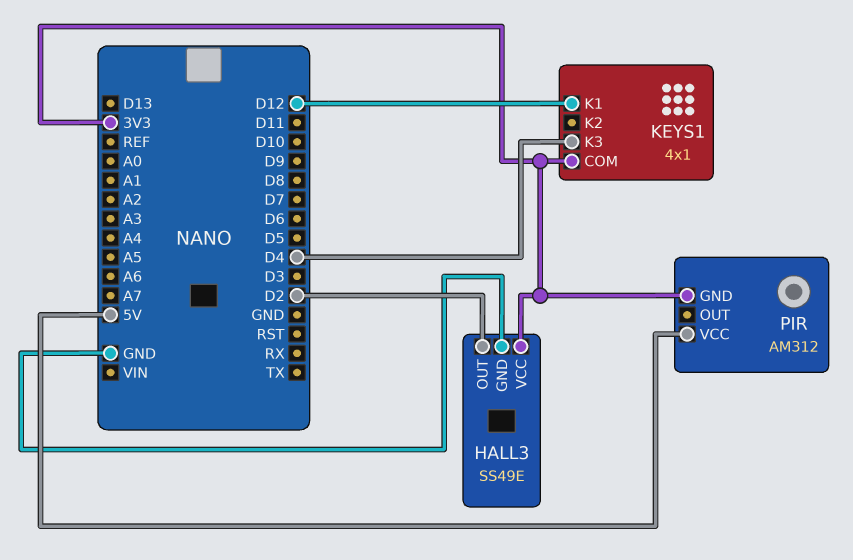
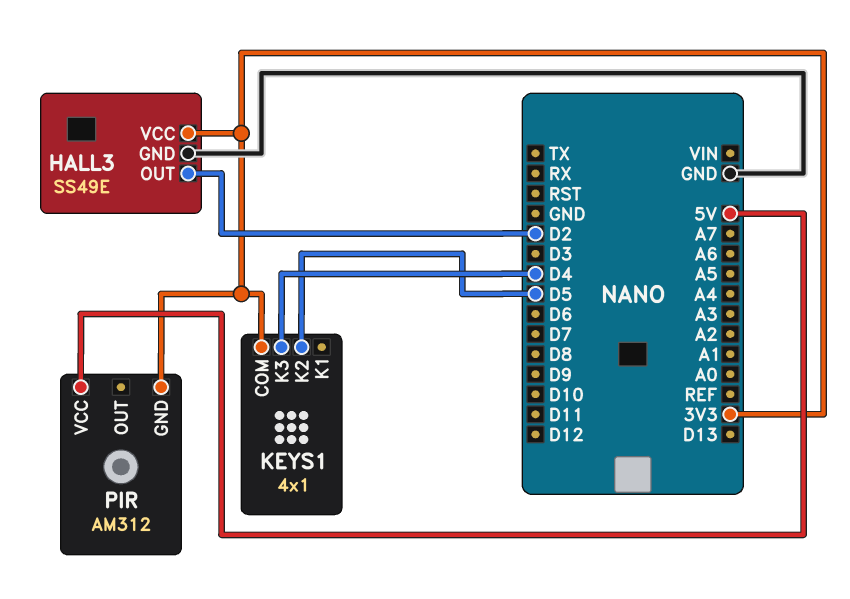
KEYS1 pin K1: D12 -> none
KEYS1 pin K2: none -> D5

